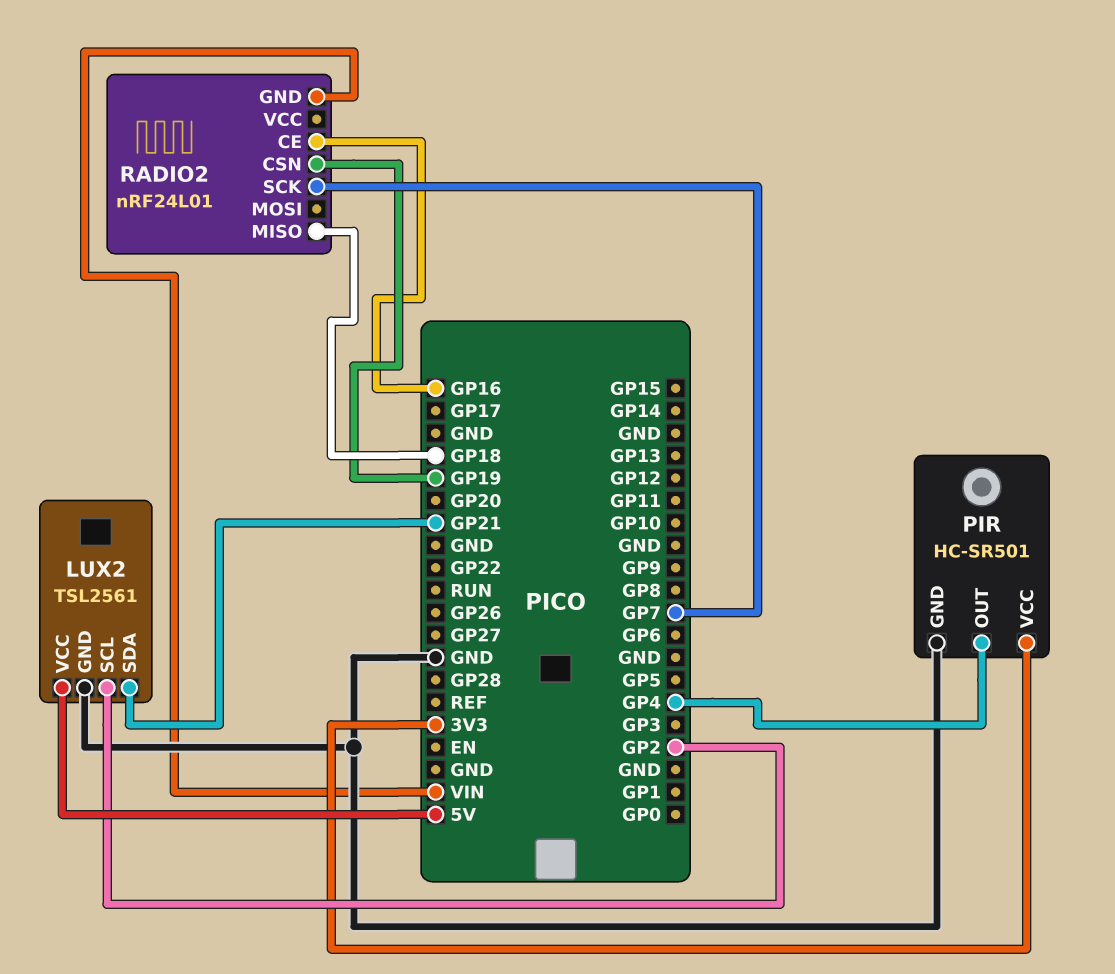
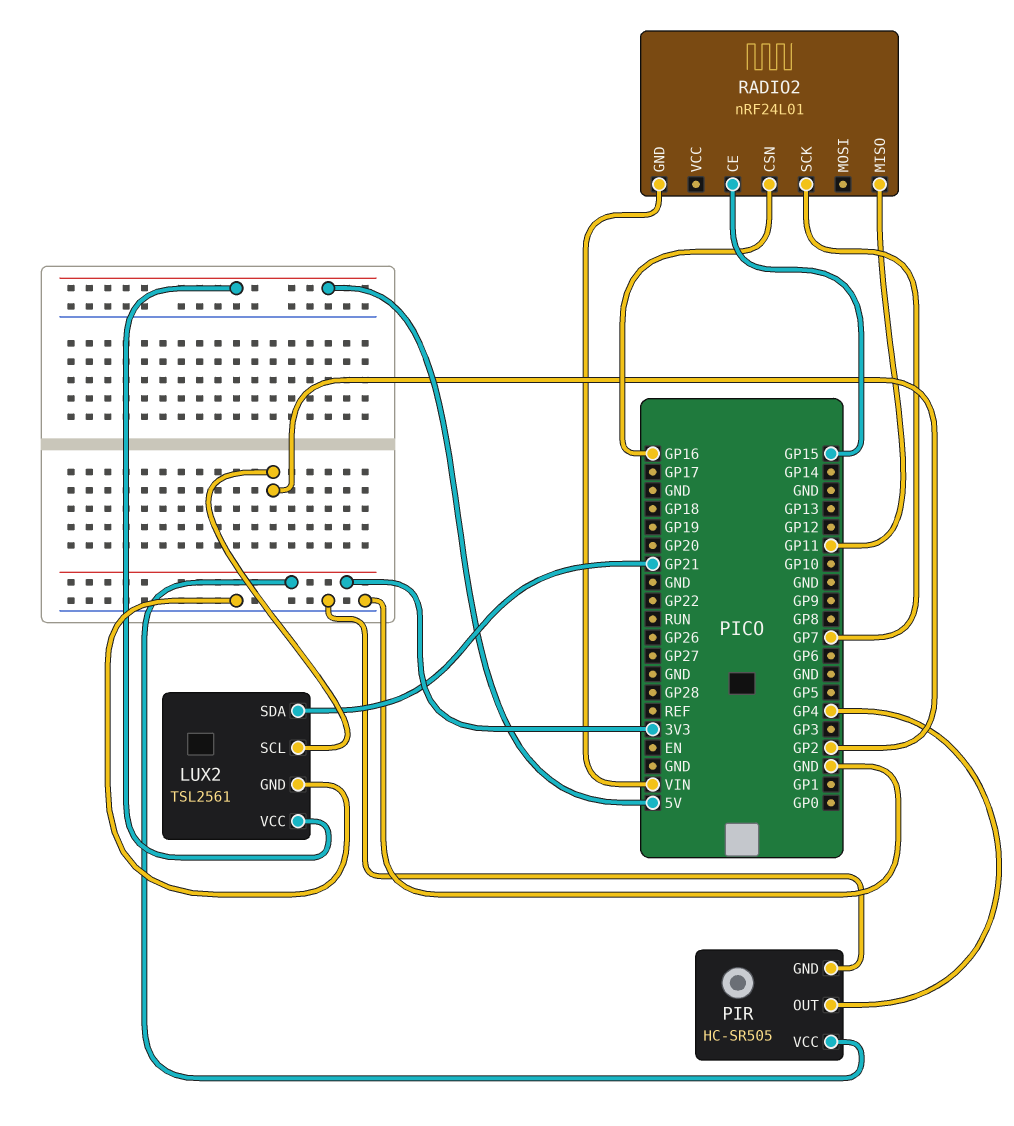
PIR: HC-SR501 -> HC-SR505
RADIO2 pin CE: GP16 -> GP15
RADIO2 pin CSN: GP19 -> GP16
RADIO2 pin MISO: GP18 -> GP11

